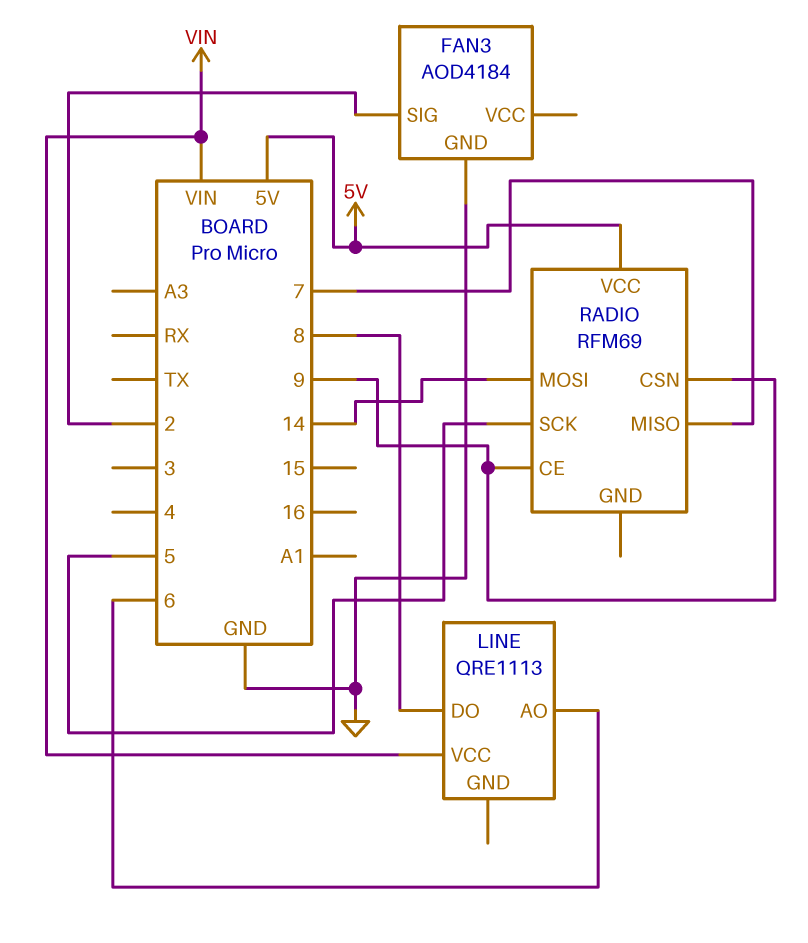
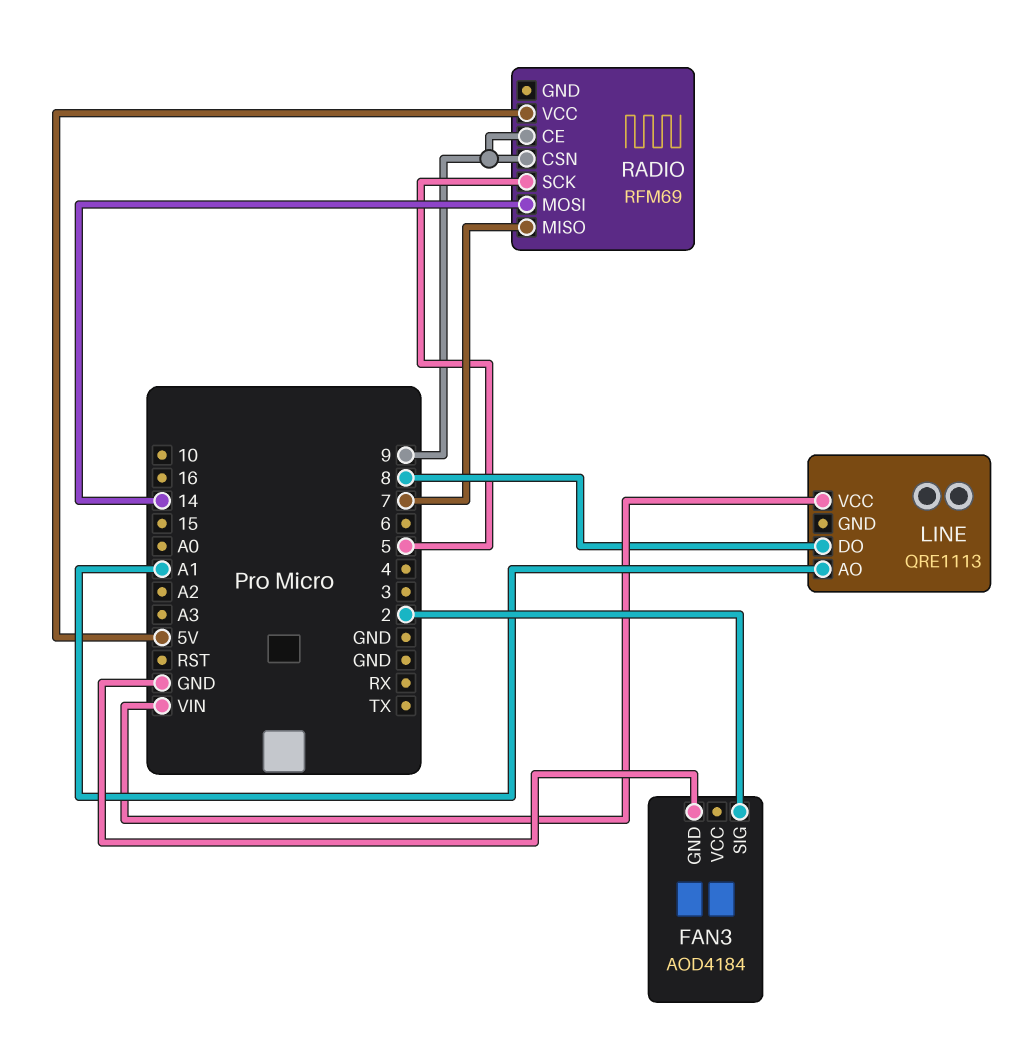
LINE pin AO: 6 -> A1

